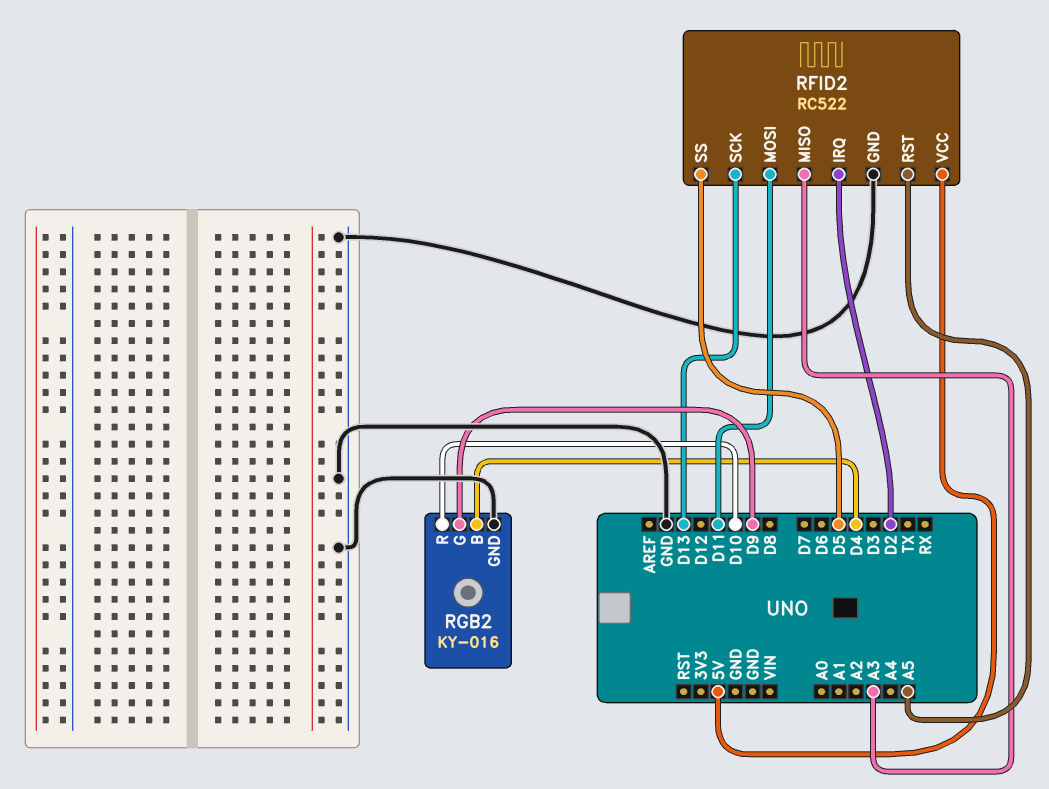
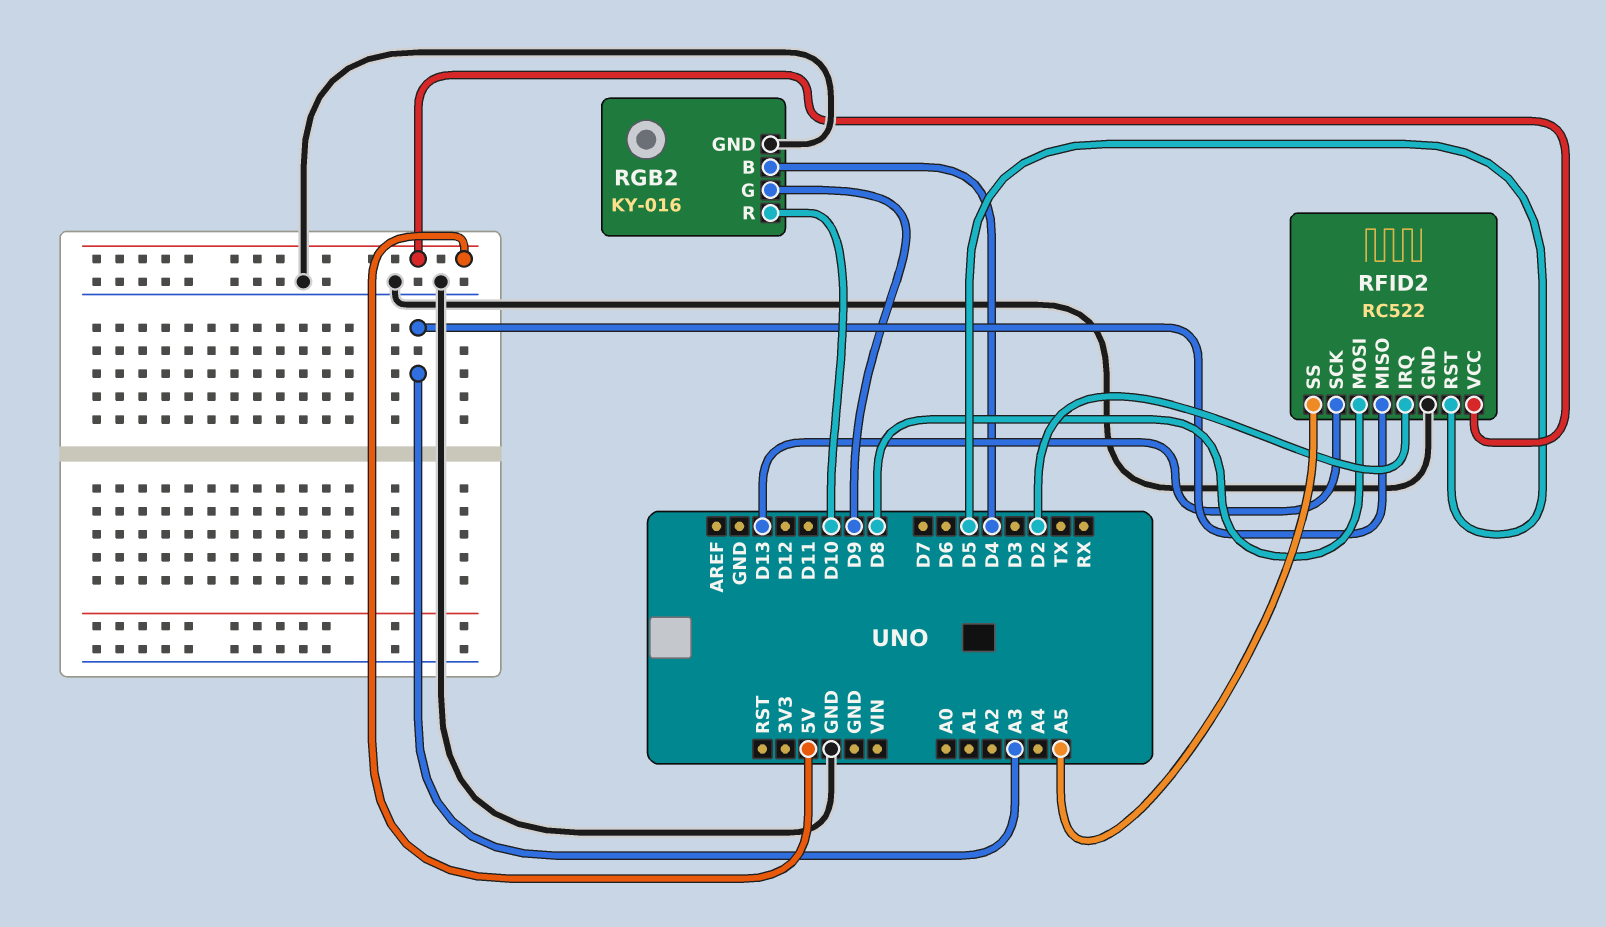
RFID2 pin MOSI: D11 -> D8
RFID2 pin RST: A5 -> D5
RFID2 pin SS: D5 -> A5

